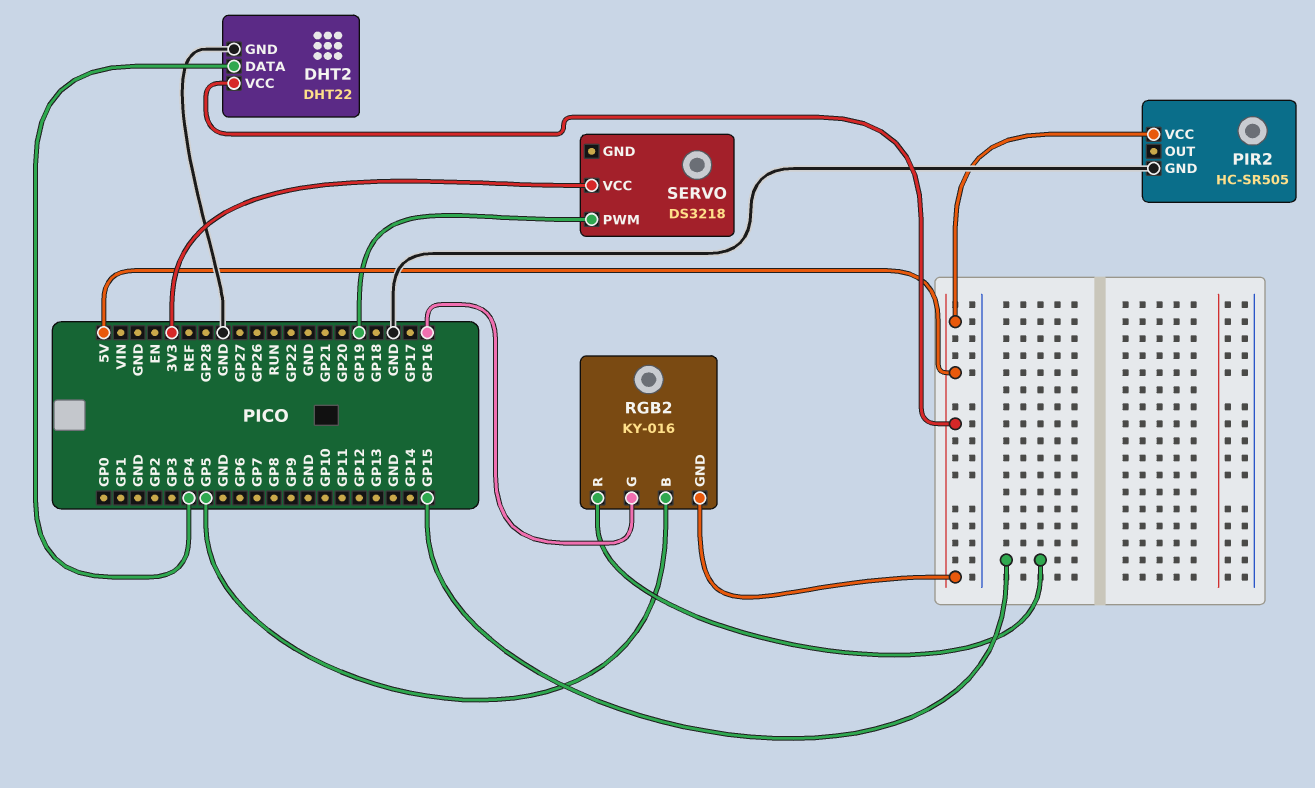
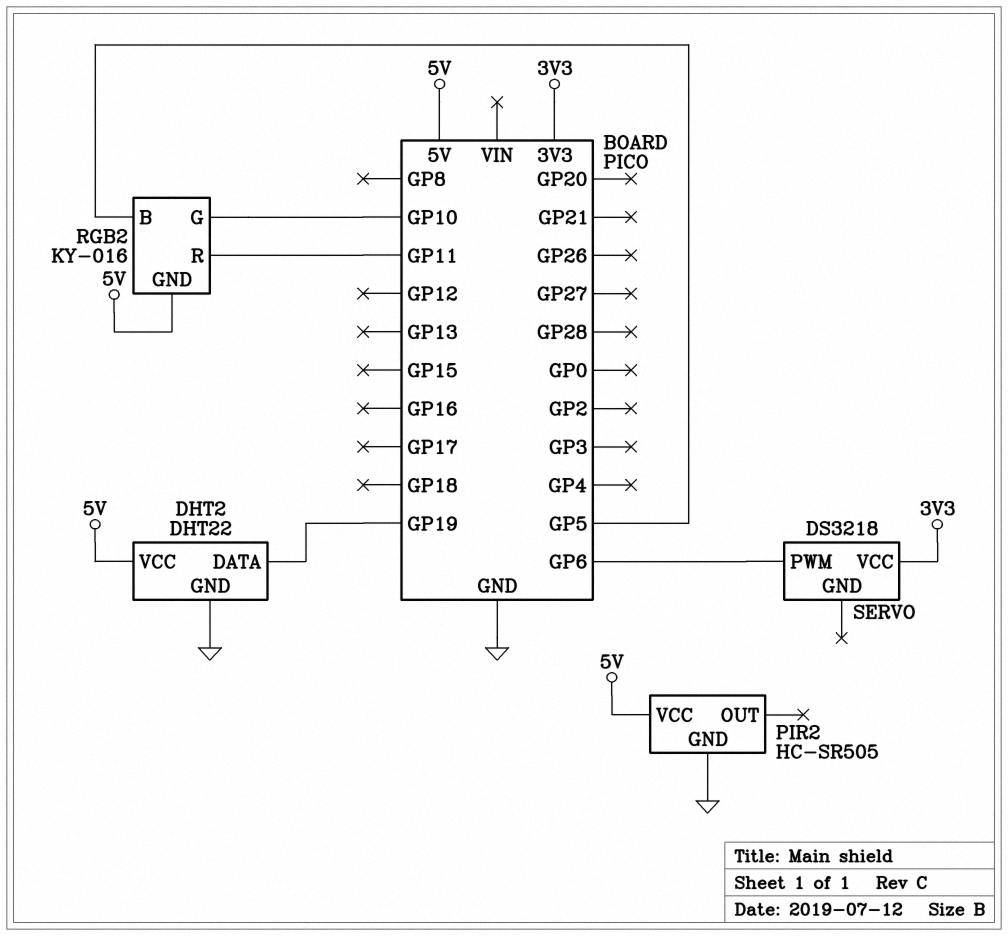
DHT2 pin DATA: GP4 -> GP19
RGB2 pin G: GP16 -> GP10
RGB2 pin R: GP15 -> GP11
SERVO pin PWM: GP19 -> GP6

